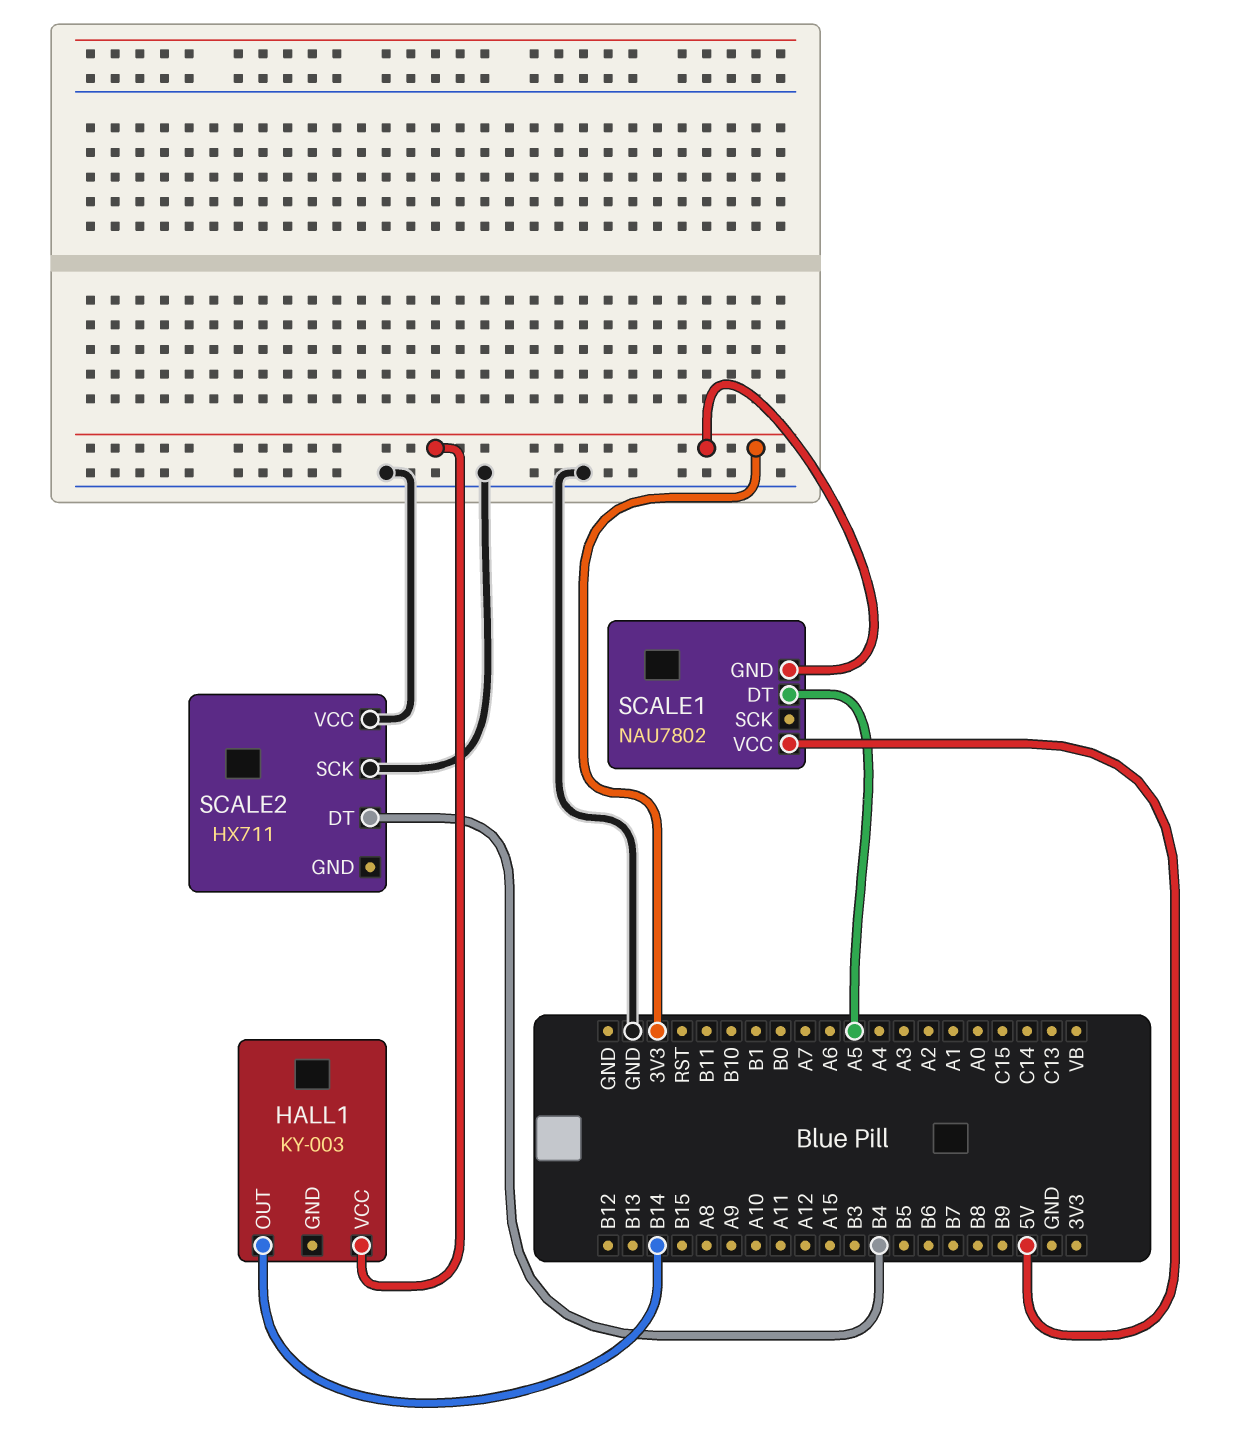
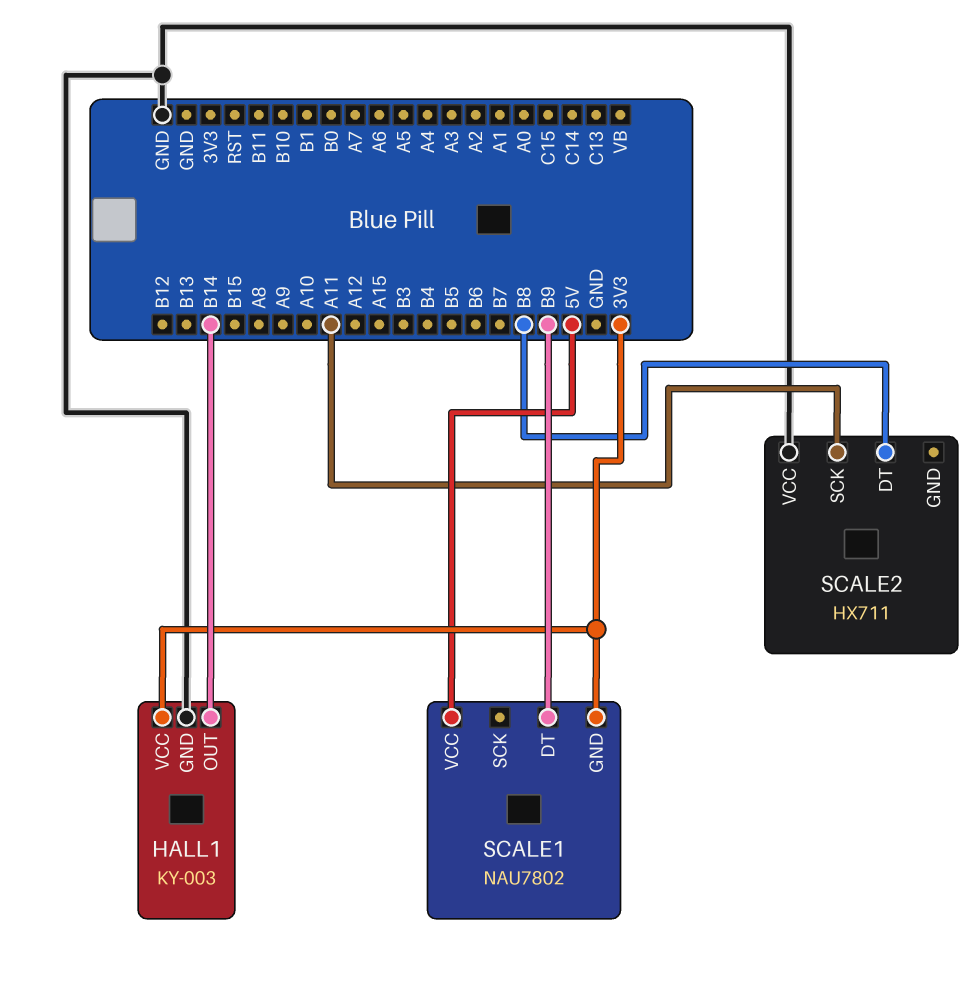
HALL1 pin GND: none -> GND
SCALE1 pin DT: A5 -> B9
SCALE2 pin DT: B4 -> B8
SCALE2 pin SCK: GND -> A11

